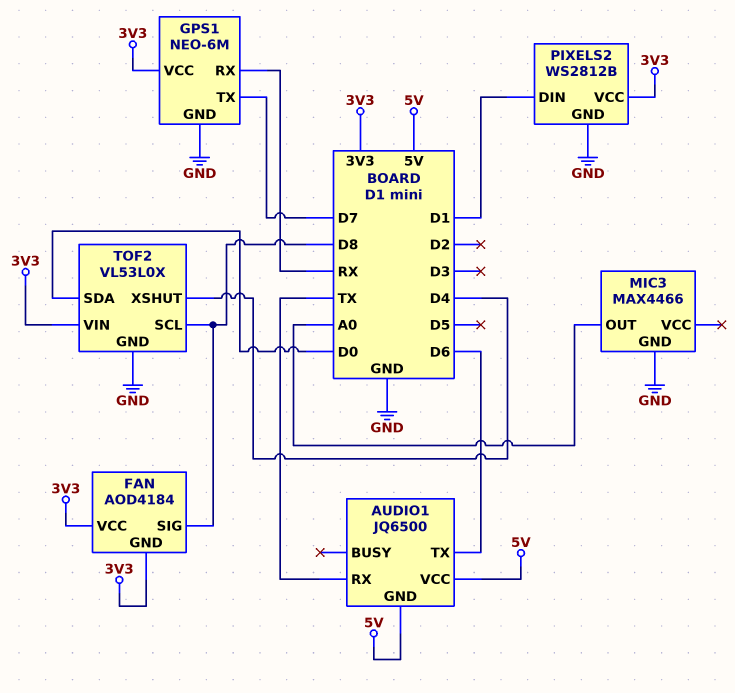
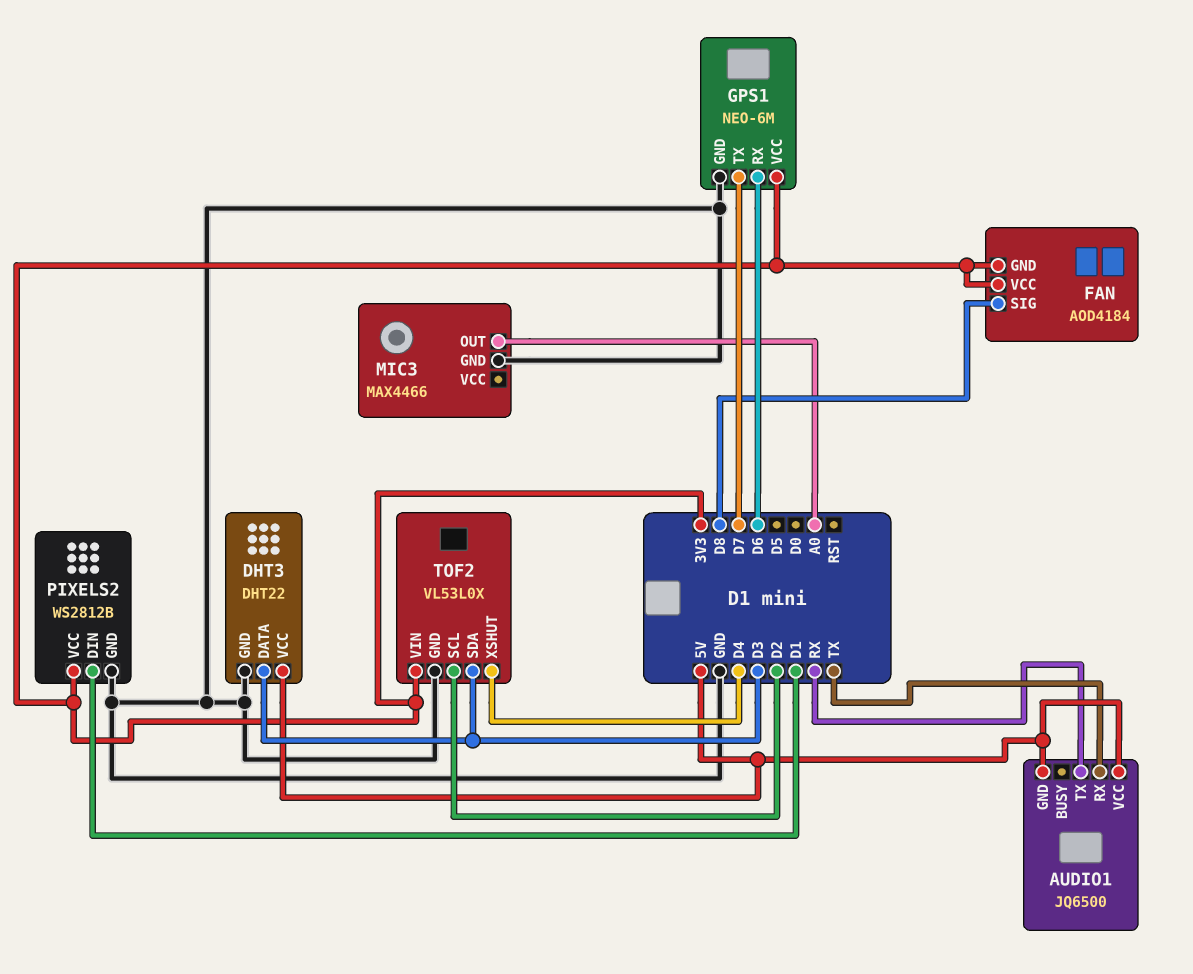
AUDIO1 pin TX: D6 -> RX
DHT3: none -> DHT22
DHT3 pin DATA: none -> D3
DHT3 pin GND: none -> GND
DHT3 pin VCC: none -> 5V
GPS1 pin RX: RX -> D6
TOF2 pin SCL: D8 -> D2
TOF2 pin SDA: D0 -> D3

